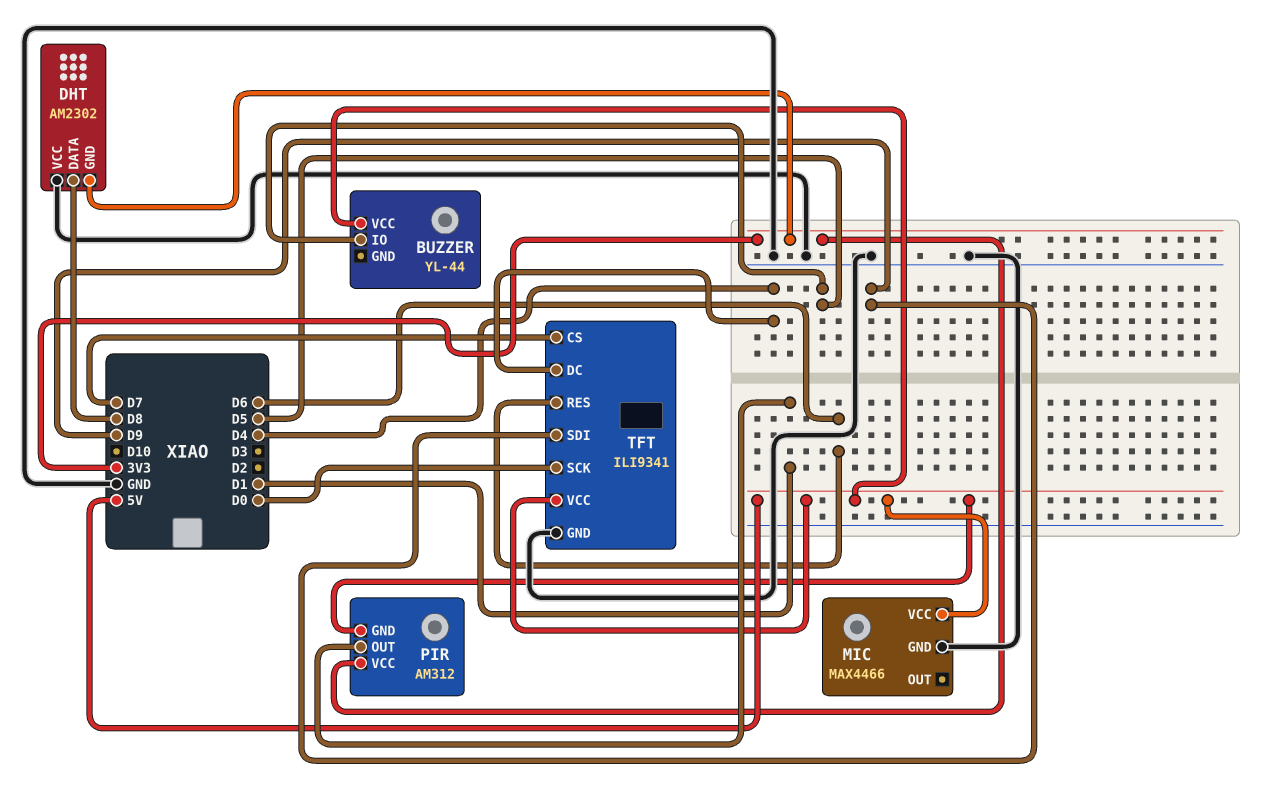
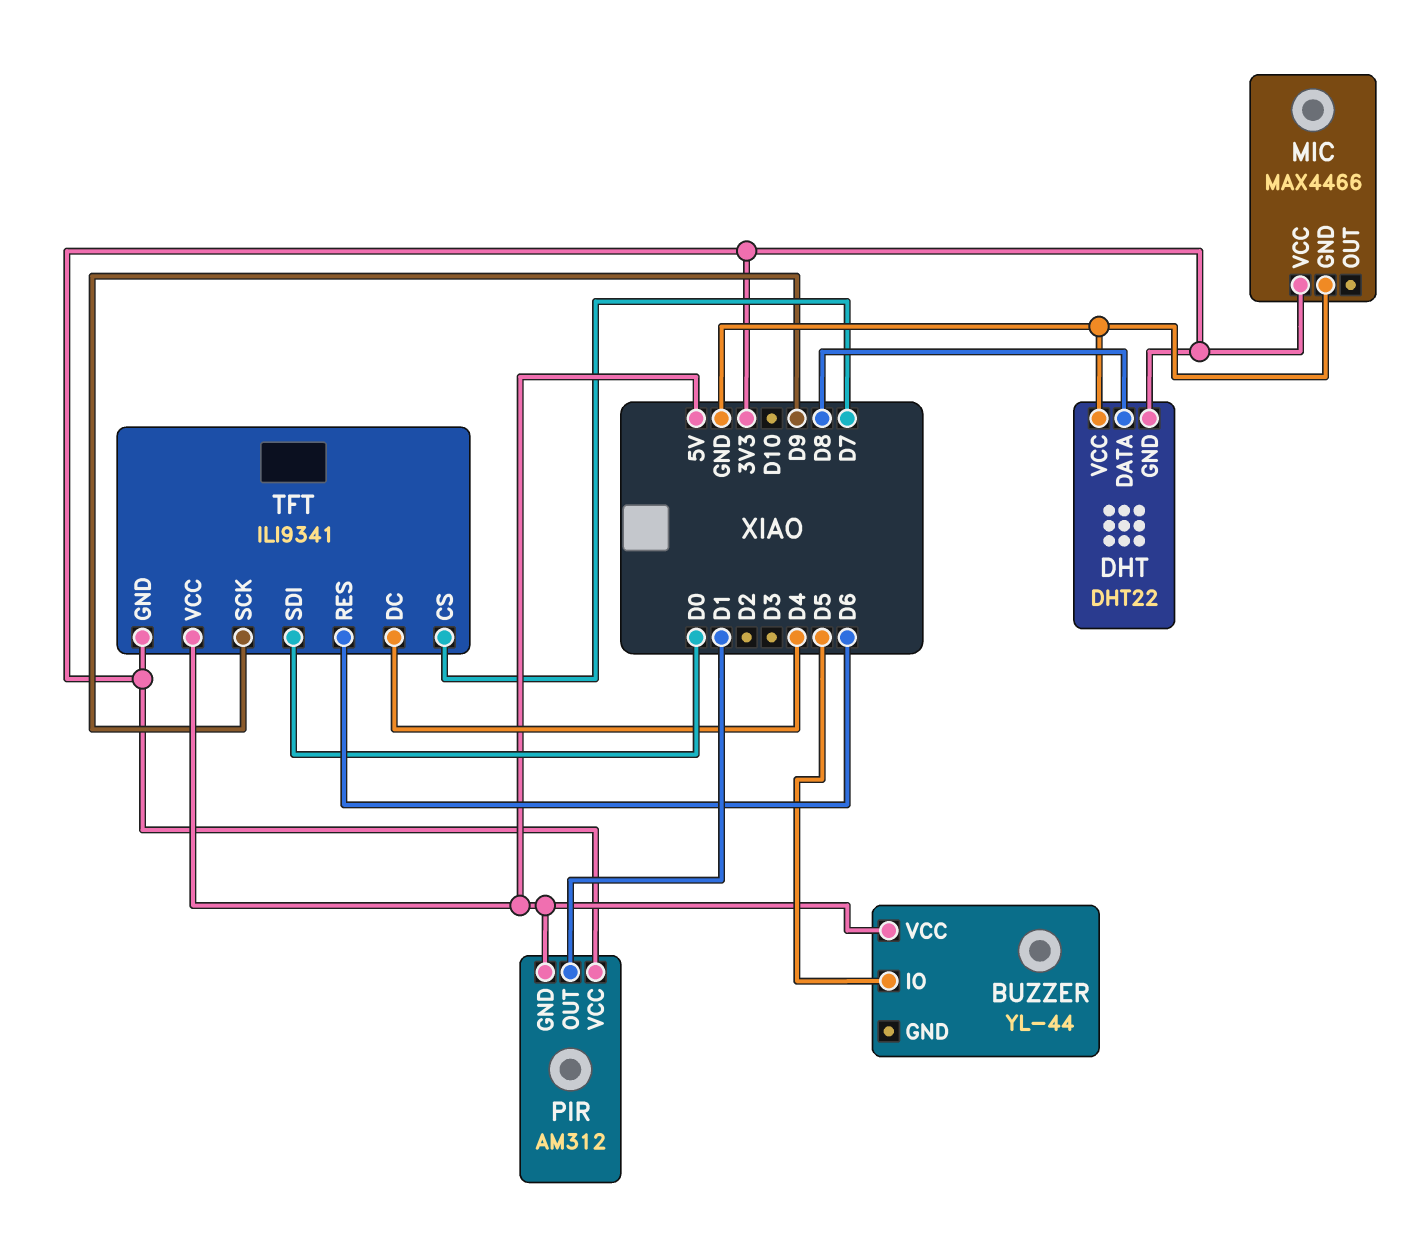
DHT: AM2302 -> DHT22
MIC pin VCC: 5V -> 3V3
TFT pin GND: GND -> 3V3
TFT pin SCK: D0 -> D9
TFT pin SDI: D9 -> D0

